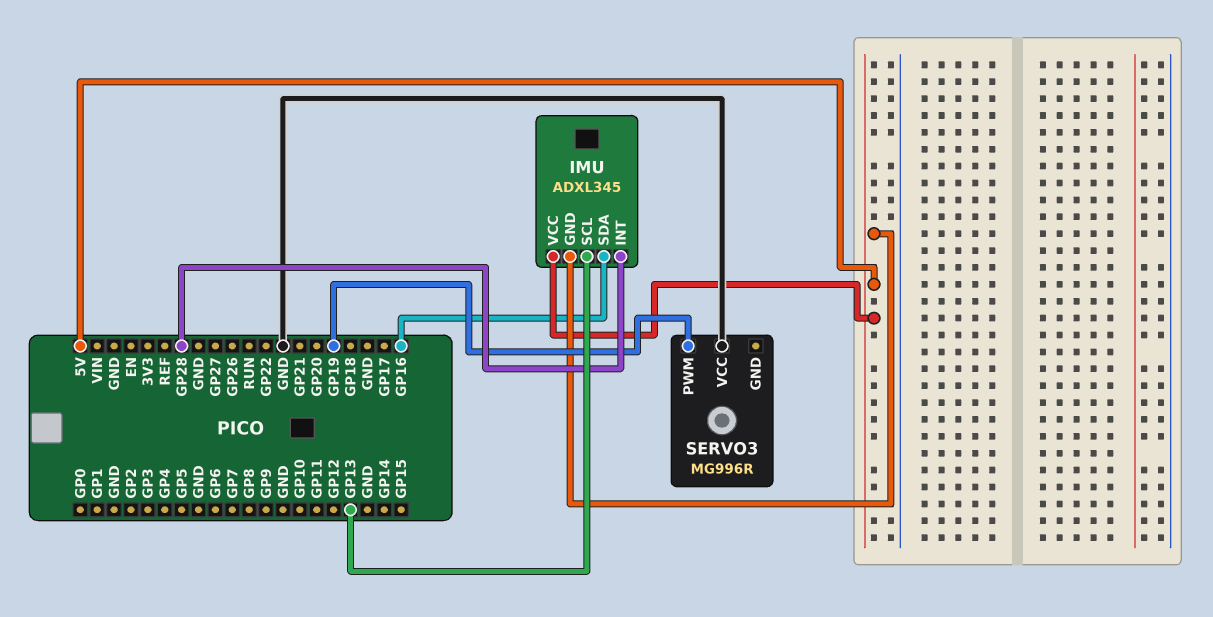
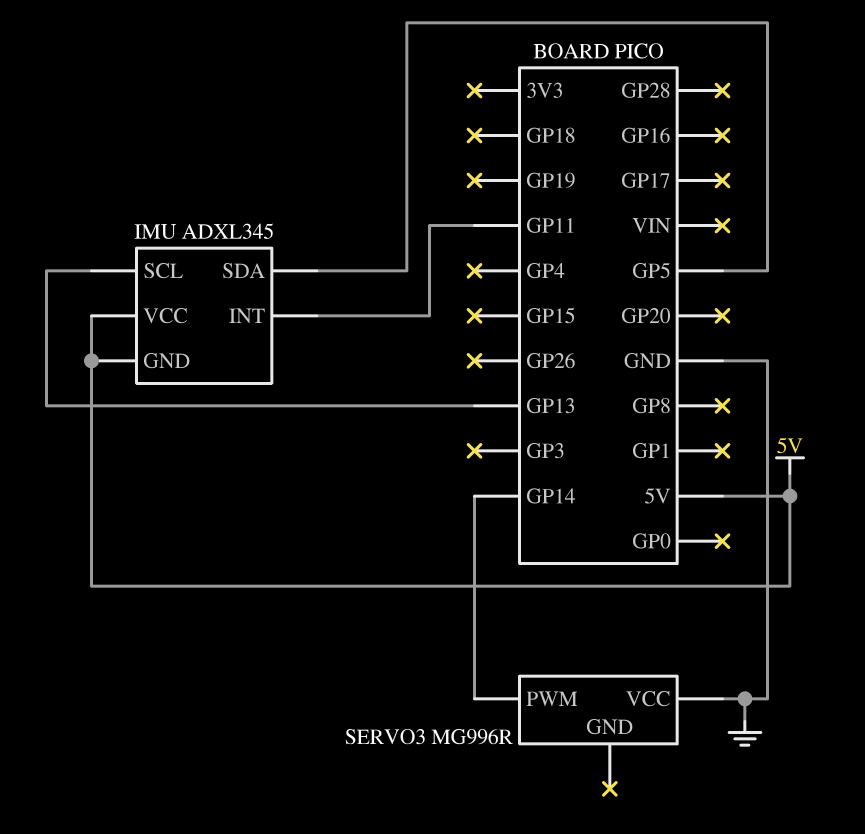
IMU pin INT: GP28 -> GP11
IMU pin SDA: GP16 -> GP5
SERVO3 pin PWM: GP19 -> GP14

